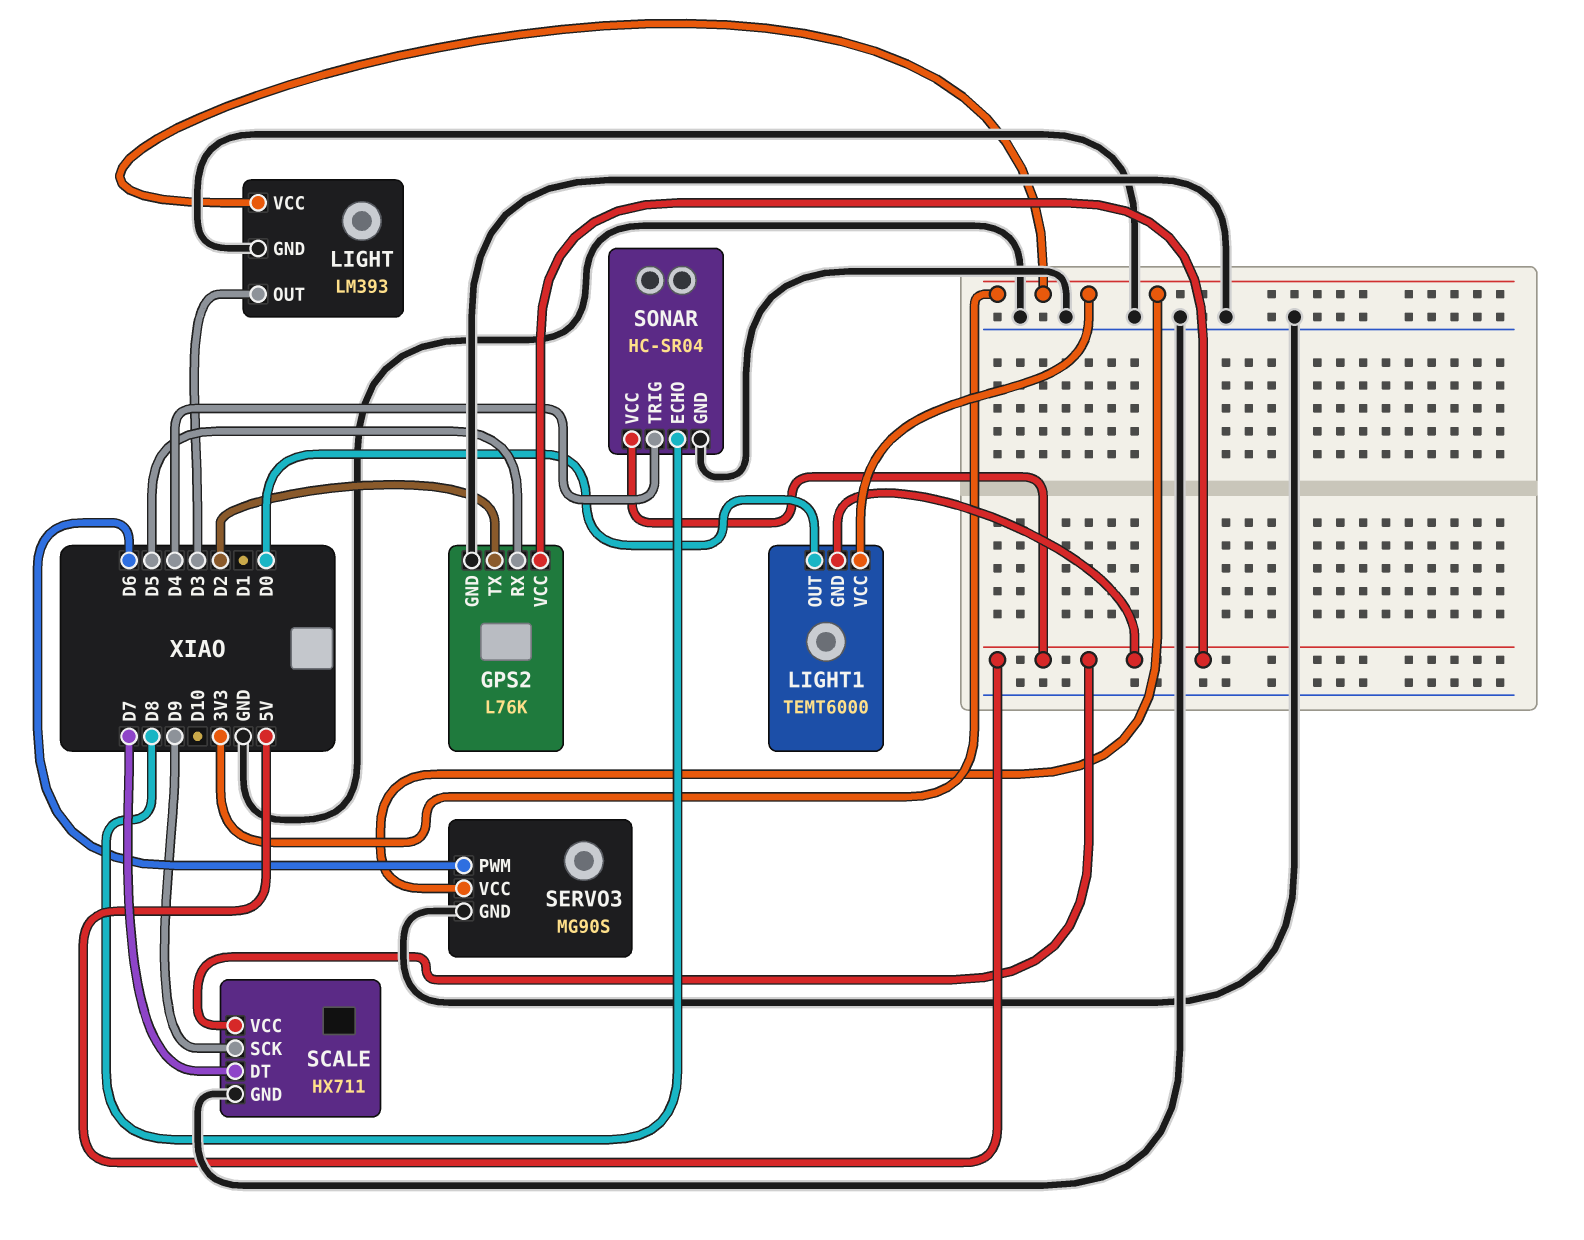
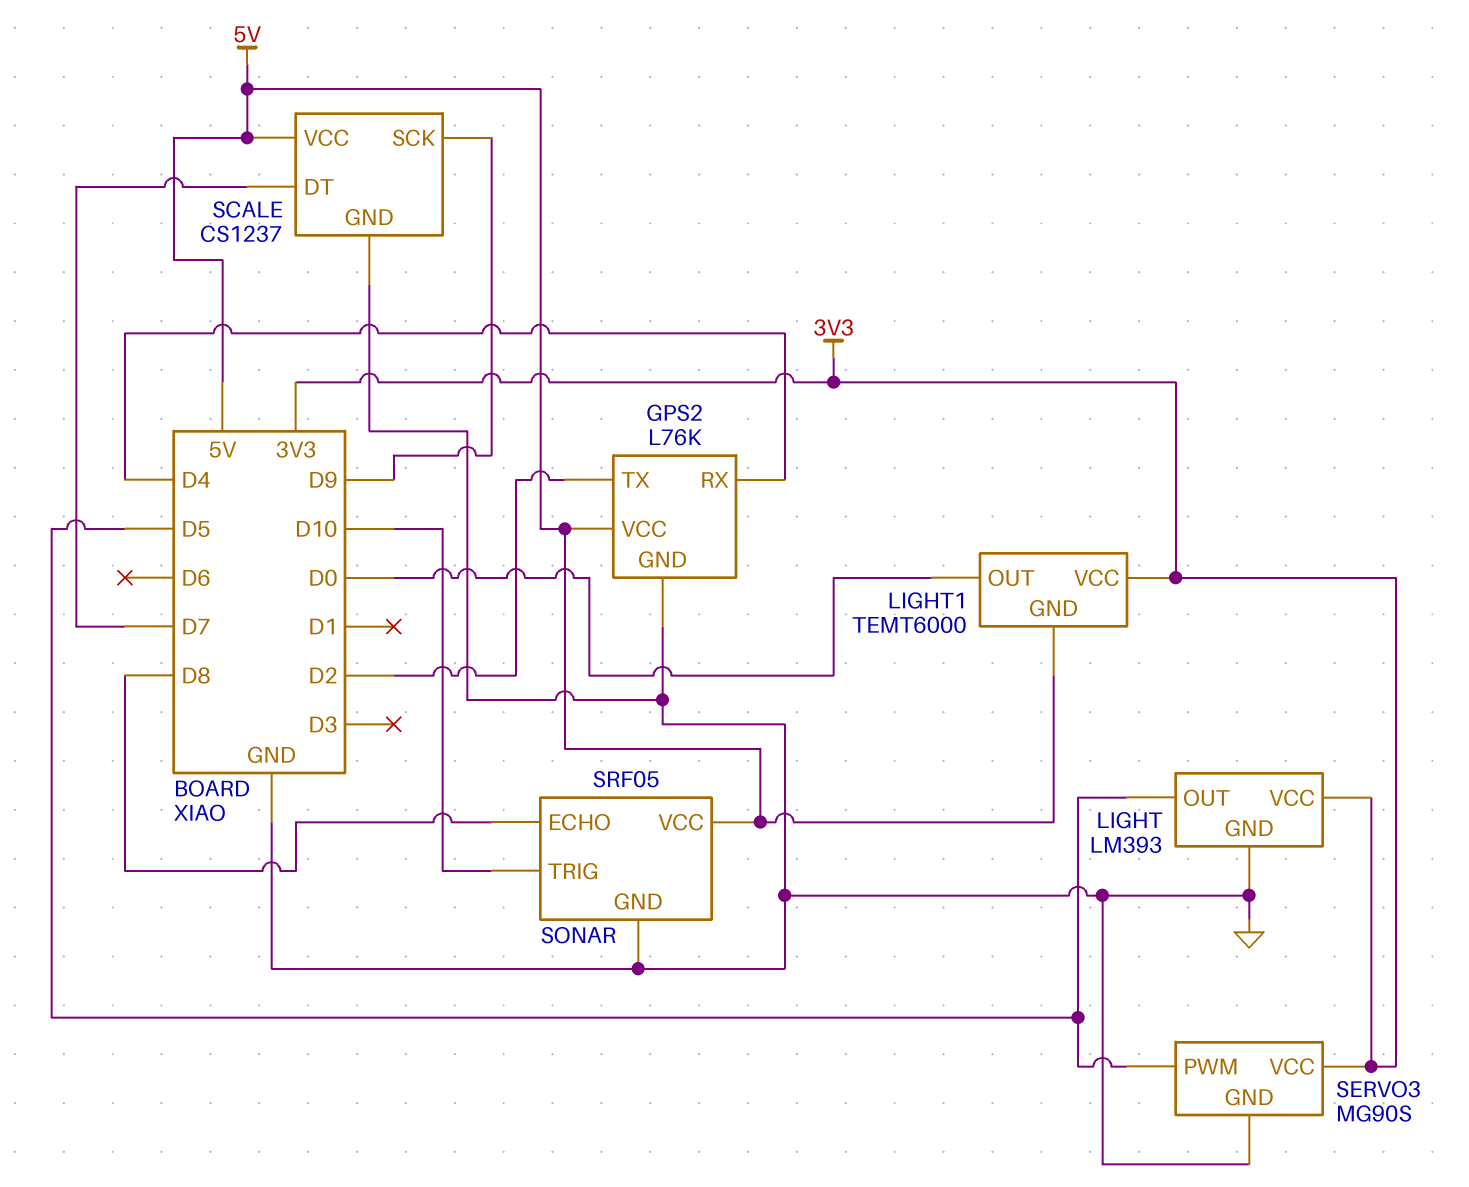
GPS2 pin RX: D5 -> D4
LIGHT pin OUT: D3 -> D5
SCALE: HX711 -> CS1237
SERVO3 pin PWM: D6 -> D5
SONAR: HC-SR04 -> SRF05
SONAR pin TRIG: D4 -> D10

